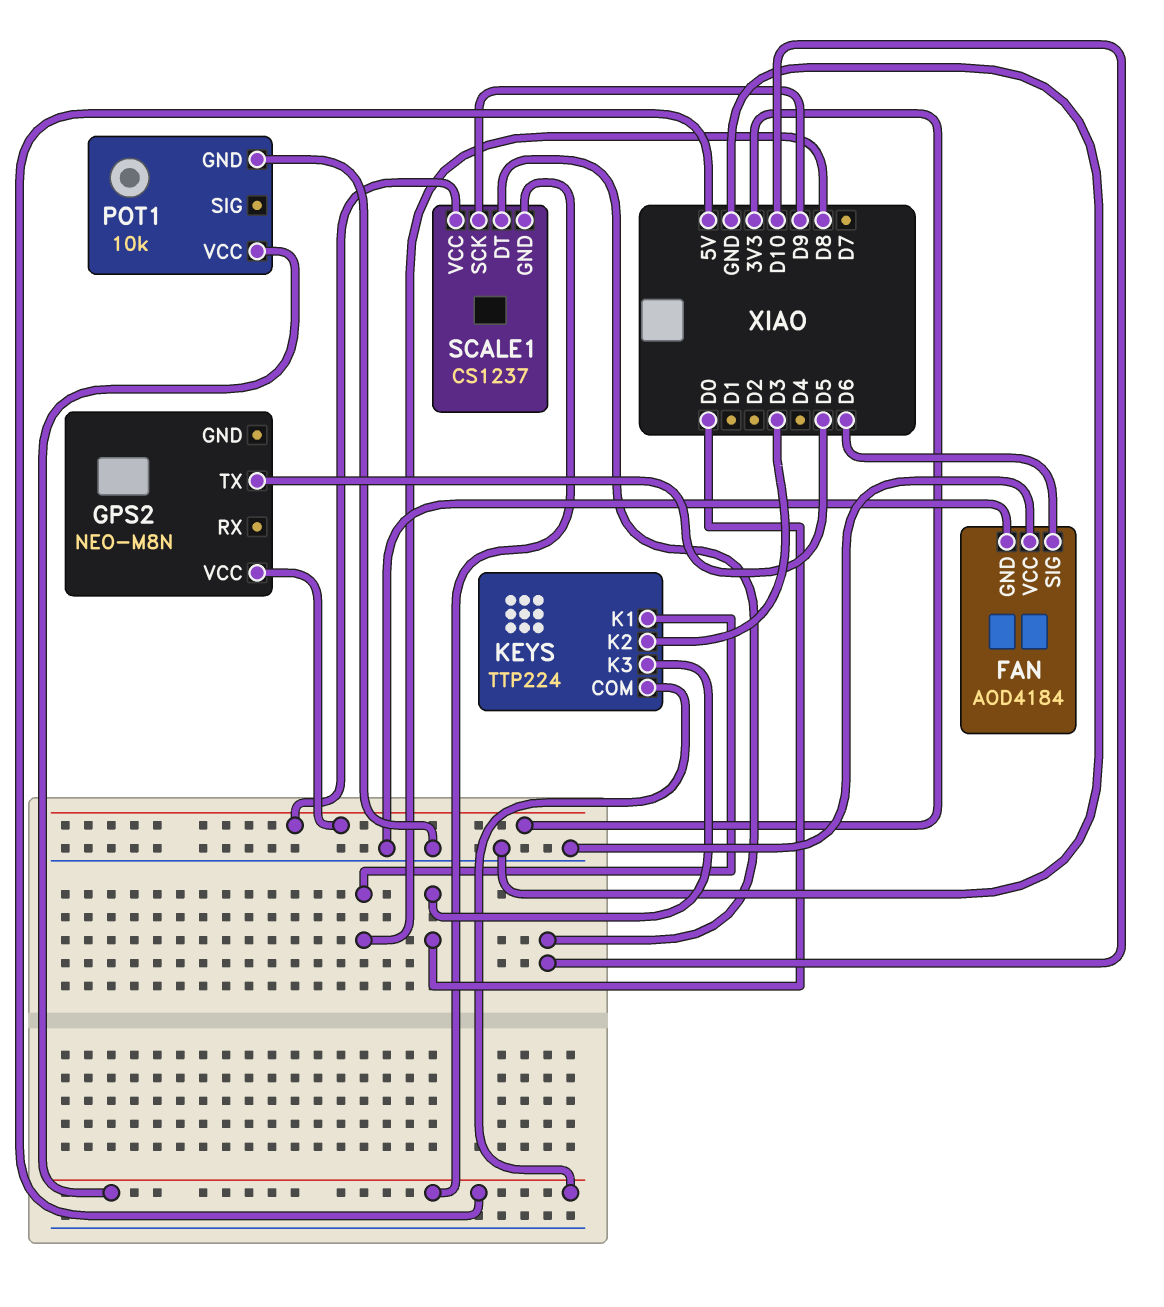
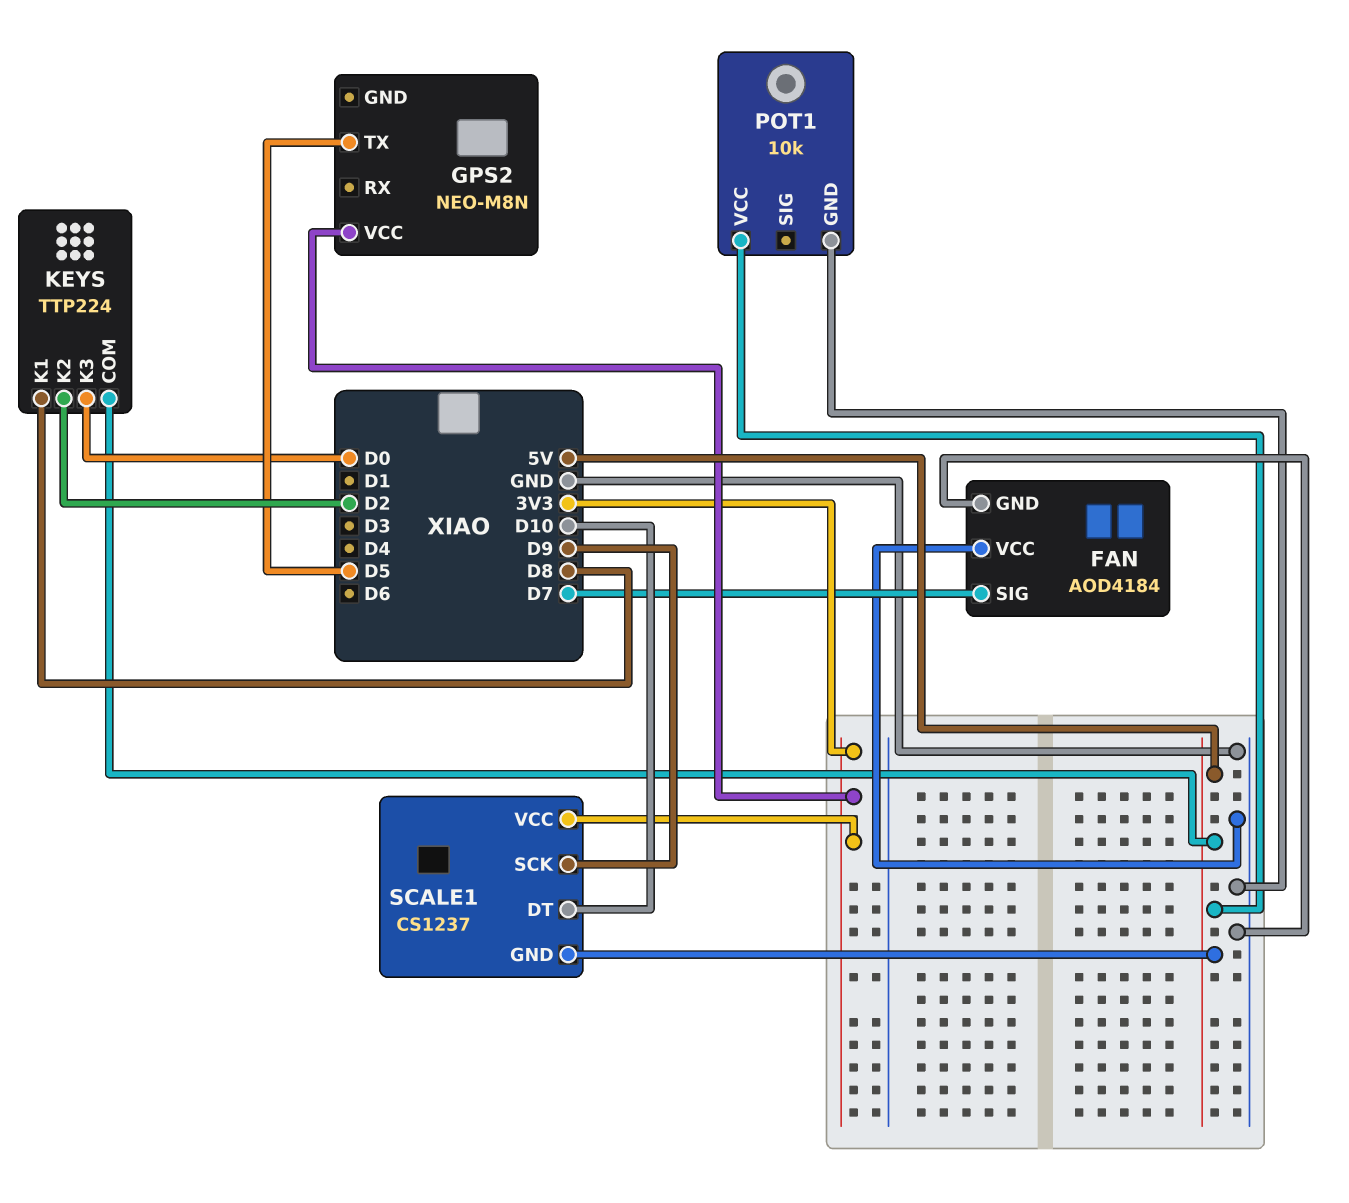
FAN pin SIG: D6 -> D7
KEYS pin K2: D3 -> D2

